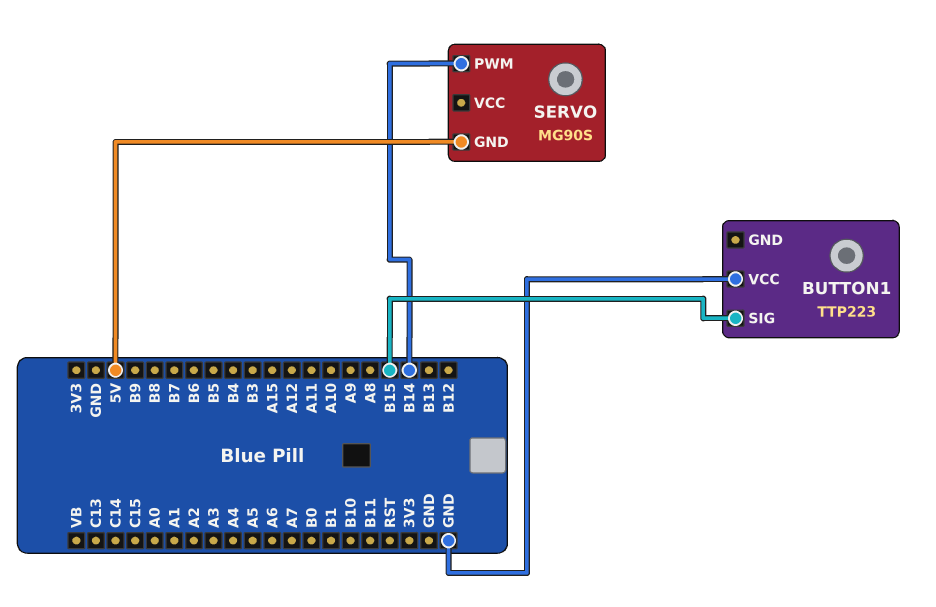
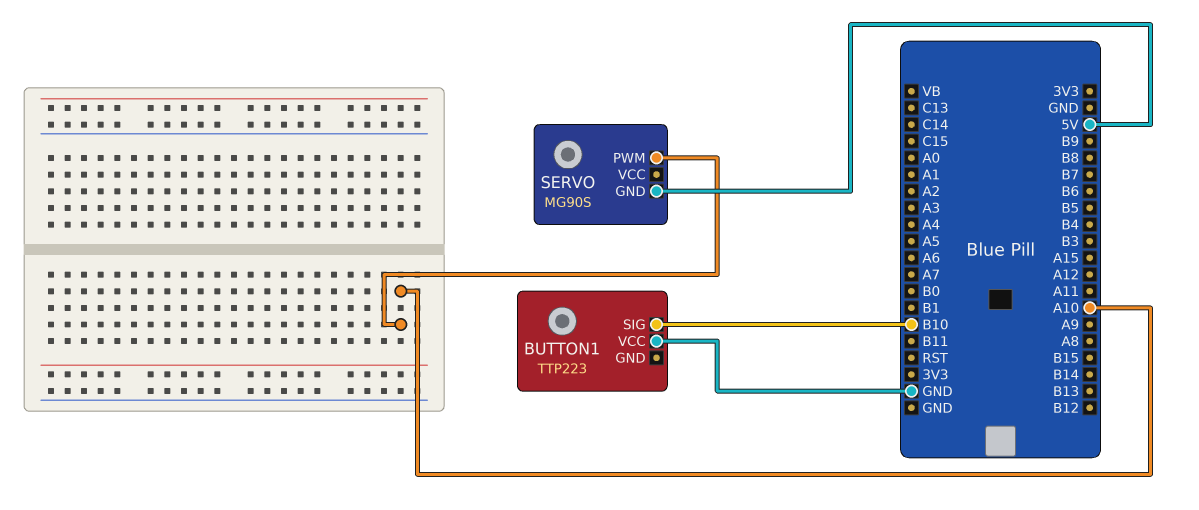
BUTTON1 pin SIG: B15 -> B10
SERVO pin PWM: B14 -> A10

